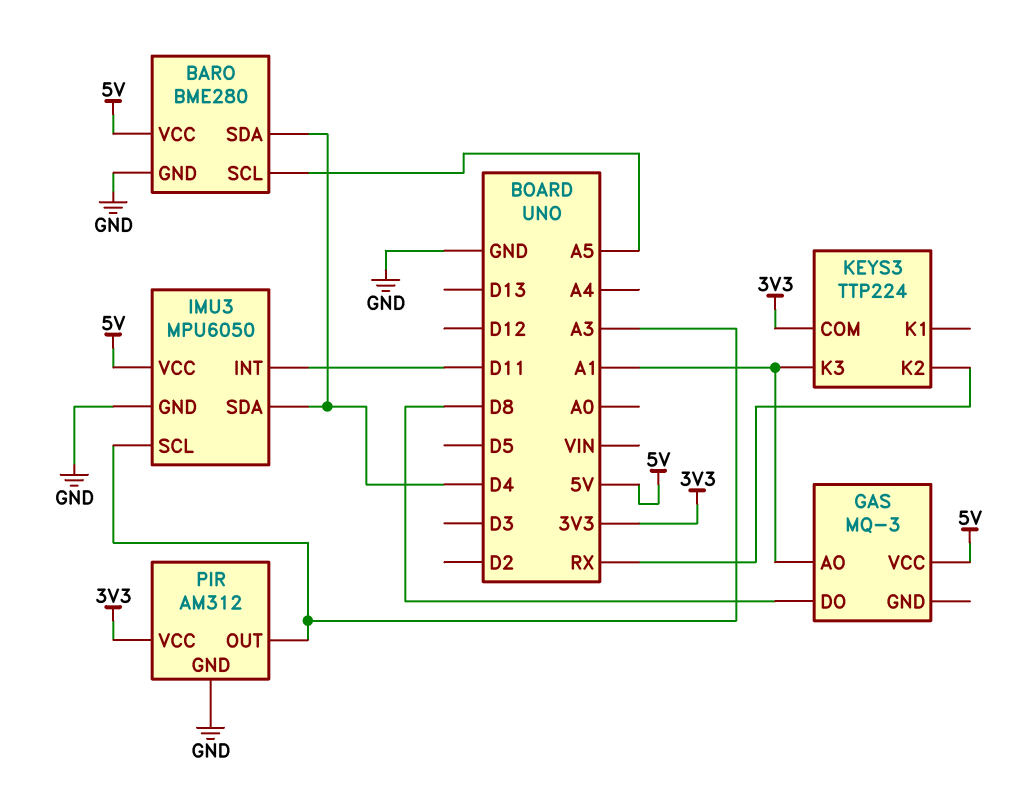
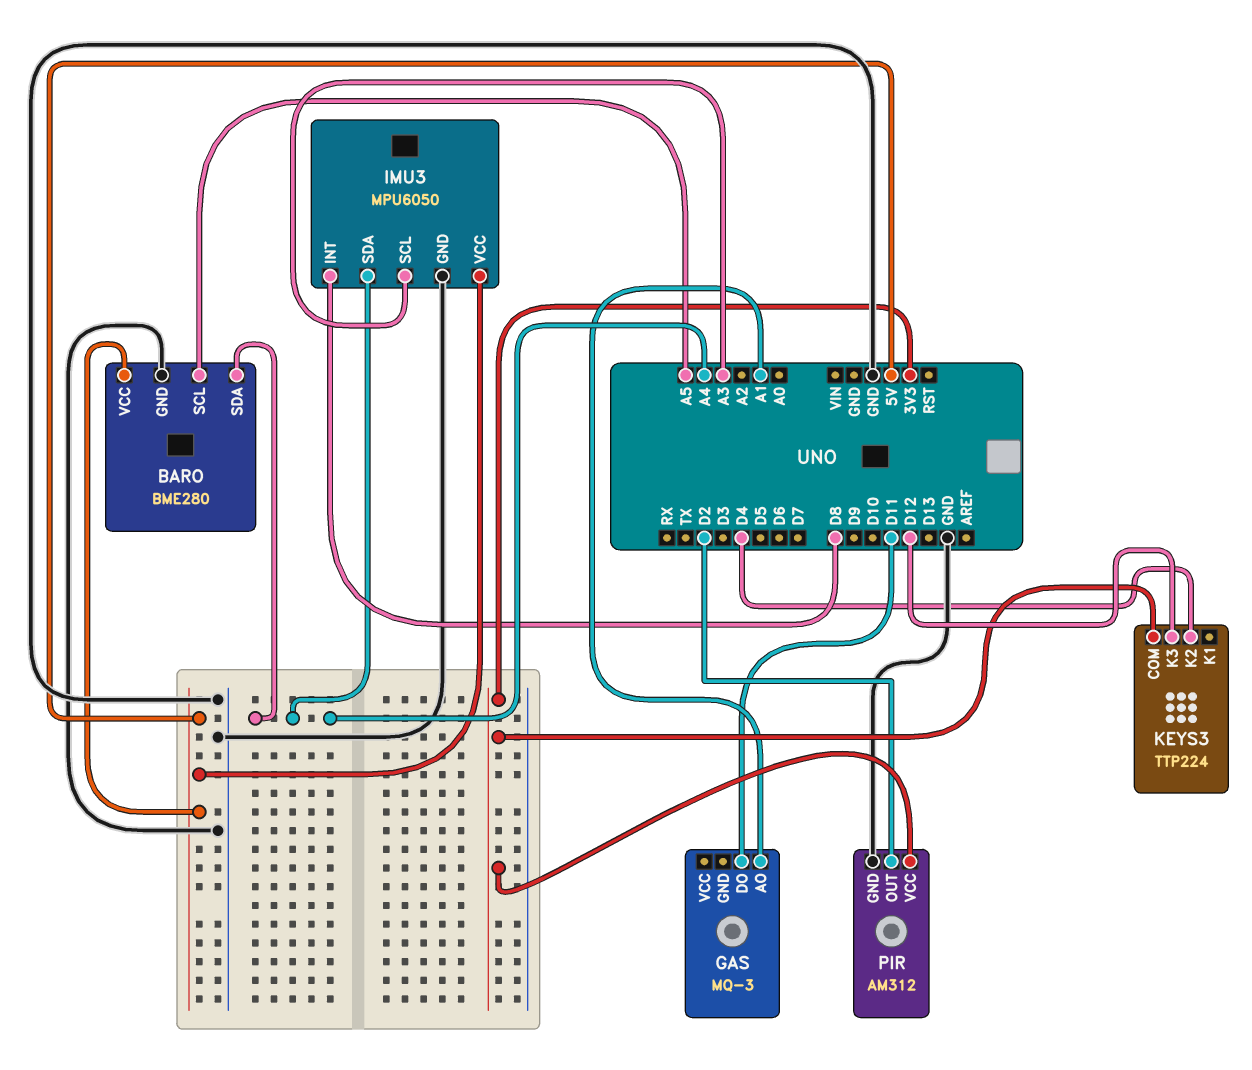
BARO pin SDA: D4 -> A4
GAS pin DO: D8 -> D11
GAS pin VCC: 5V -> none
IMU3 pin INT: D11 -> D8
IMU3 pin SDA: D4 -> A4
KEYS3 pin K2: RX -> D4
KEYS3 pin K3: A1 -> D12
PIR pin OUT: A3 -> D2

